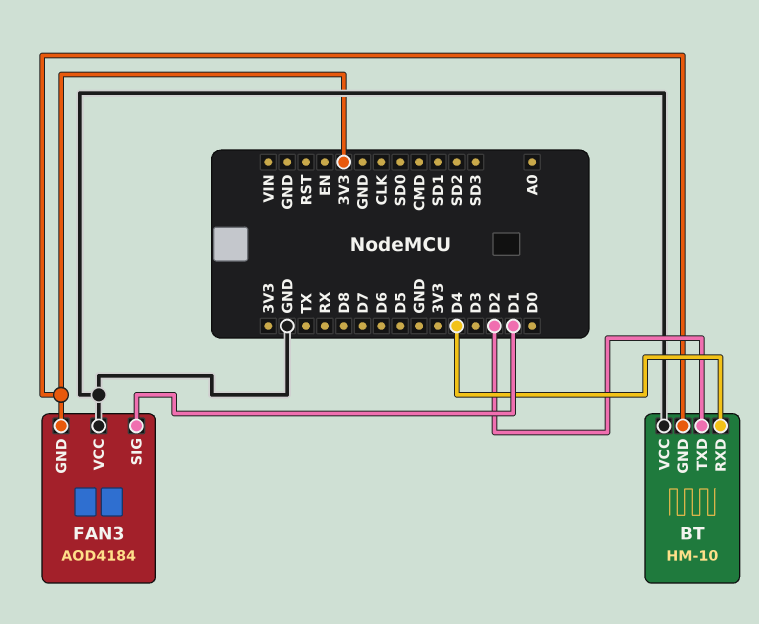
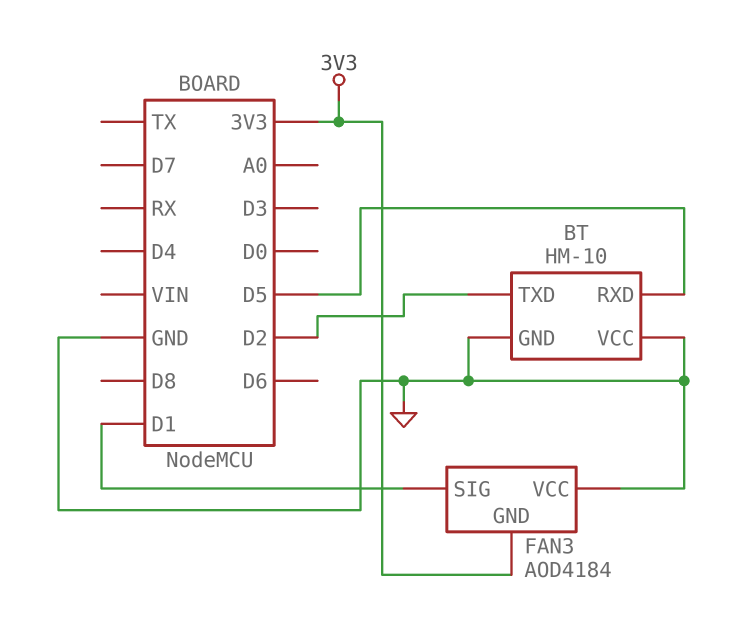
BT pin GND: 3V3 -> GND
BT pin RXD: D4 -> D5

